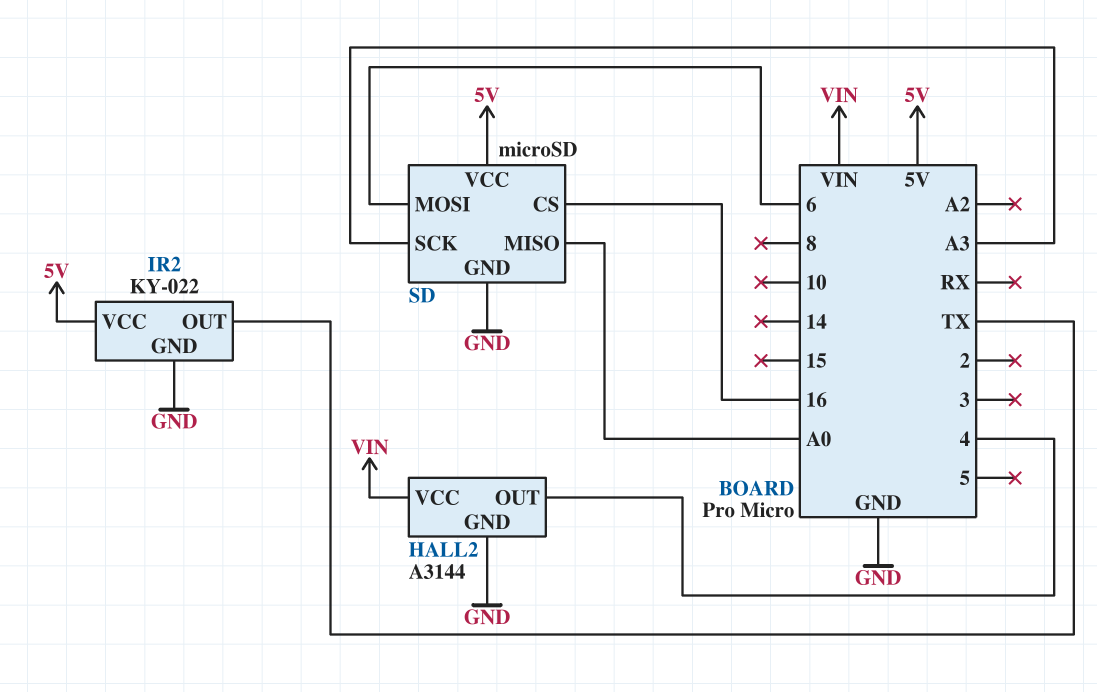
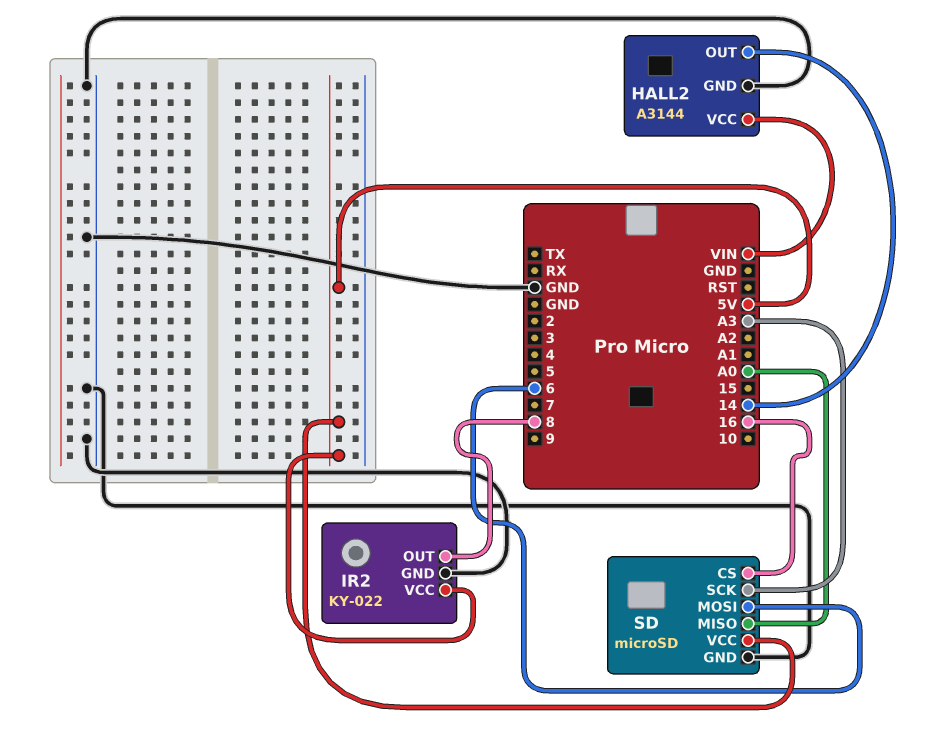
HALL2 pin OUT: 4 -> 14
IR2 pin OUT: TX -> 8

